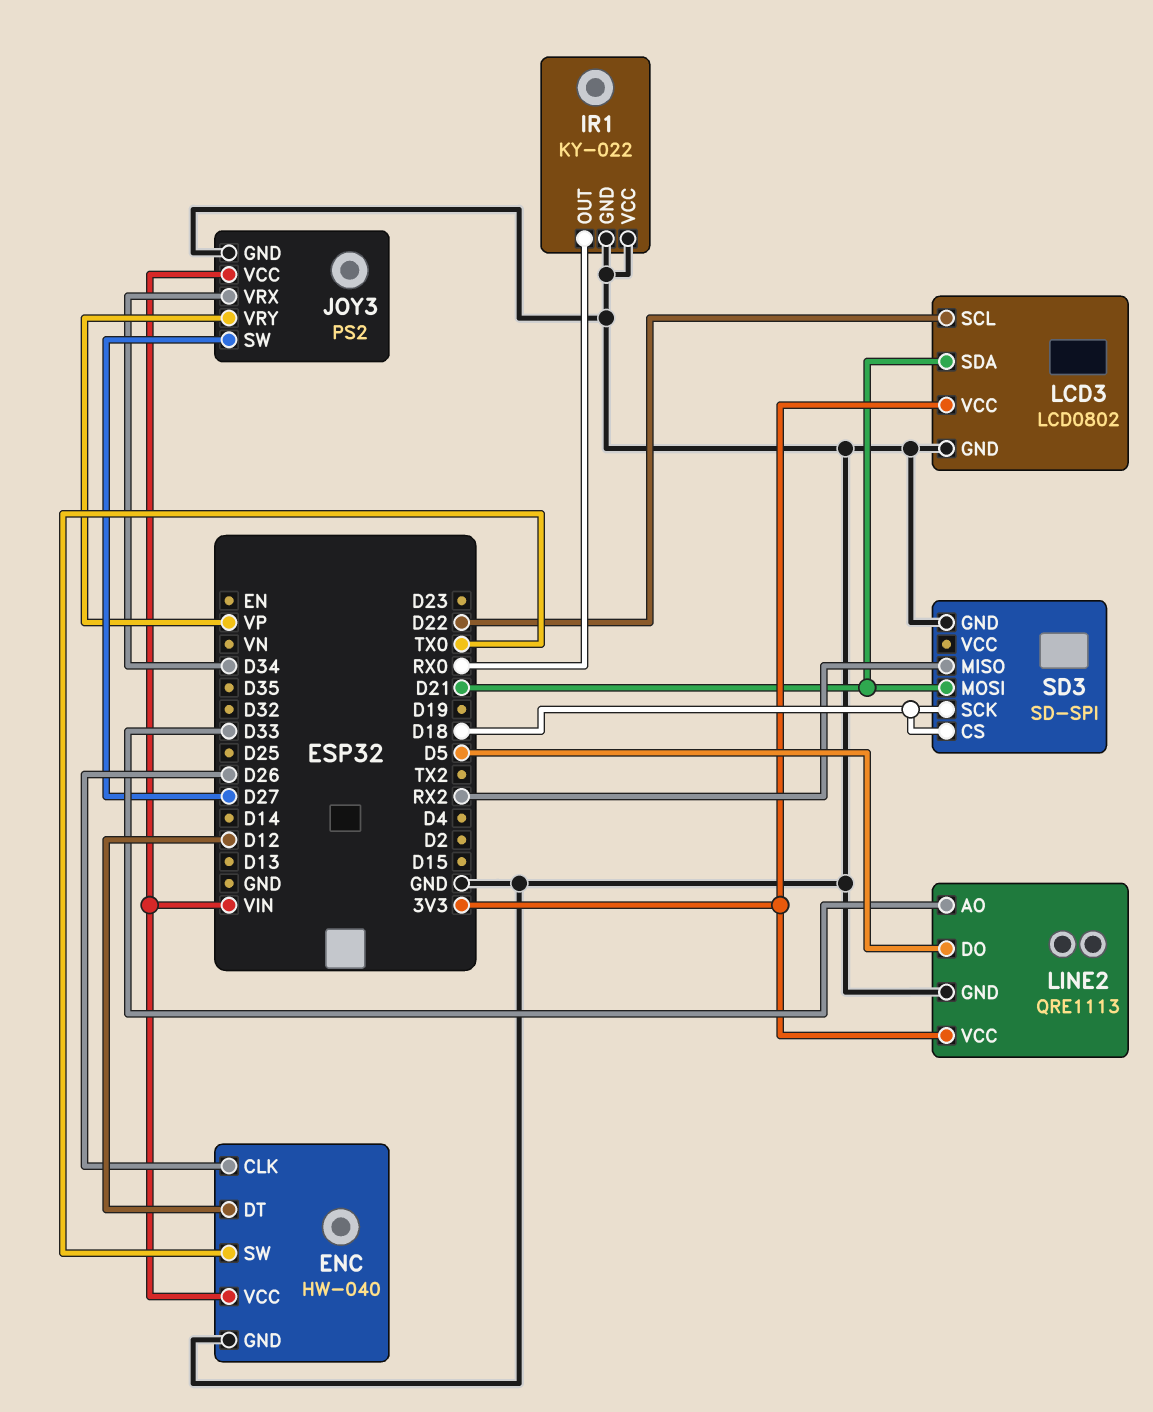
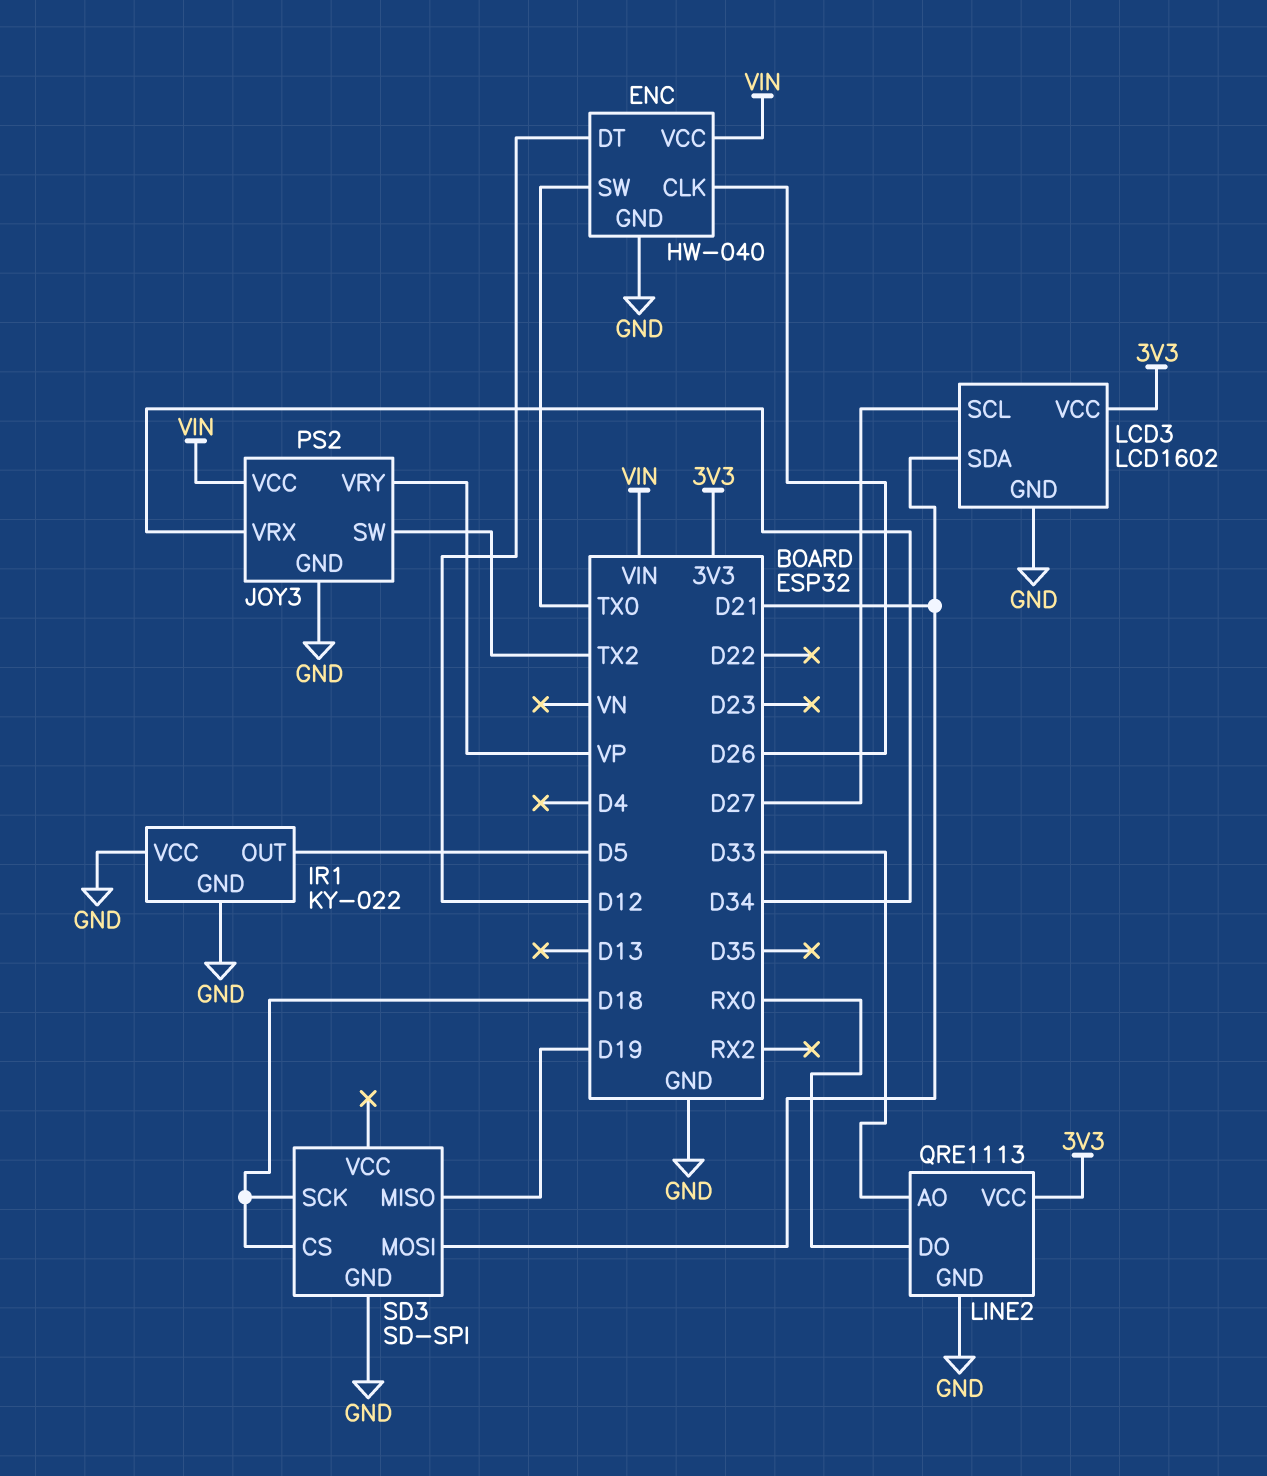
IR1 pin OUT: RX0 -> D5
JOY3 pin SW: D27 -> TX2
LCD3: LCD0802 -> LCD1602
LCD3 pin SCL: D22 -> D27
LINE2 pin DO: D5 -> RX0
SD3 pin MISO: RX2 -> D19

